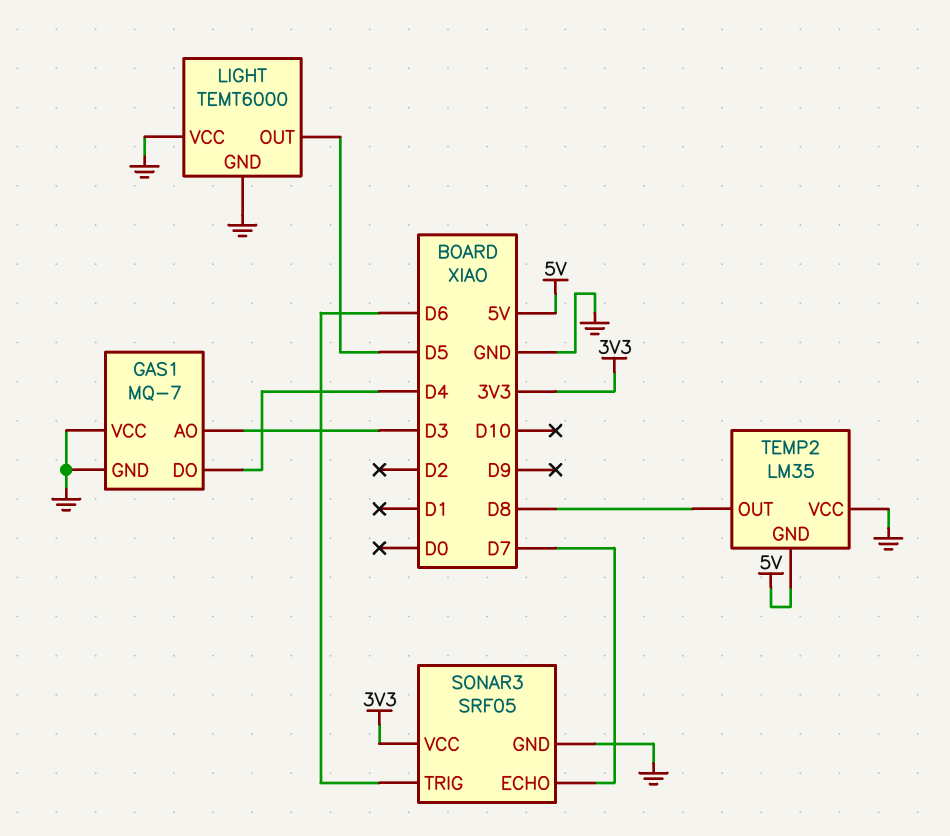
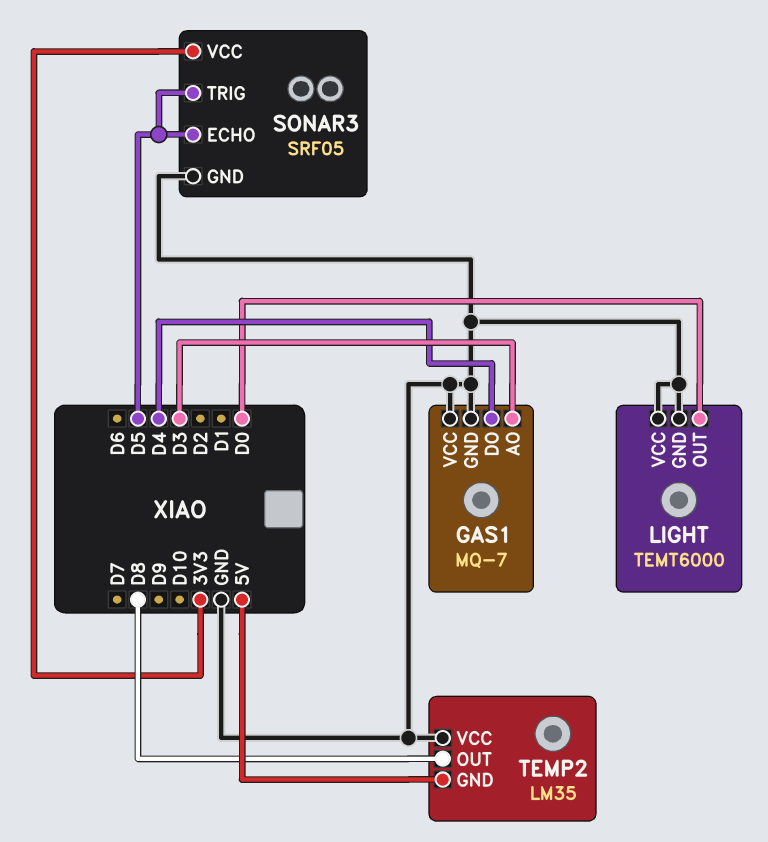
LIGHT pin OUT: D5 -> D0
SONAR3 pin ECHO: D7 -> D5
SONAR3 pin TRIG: D6 -> D5

